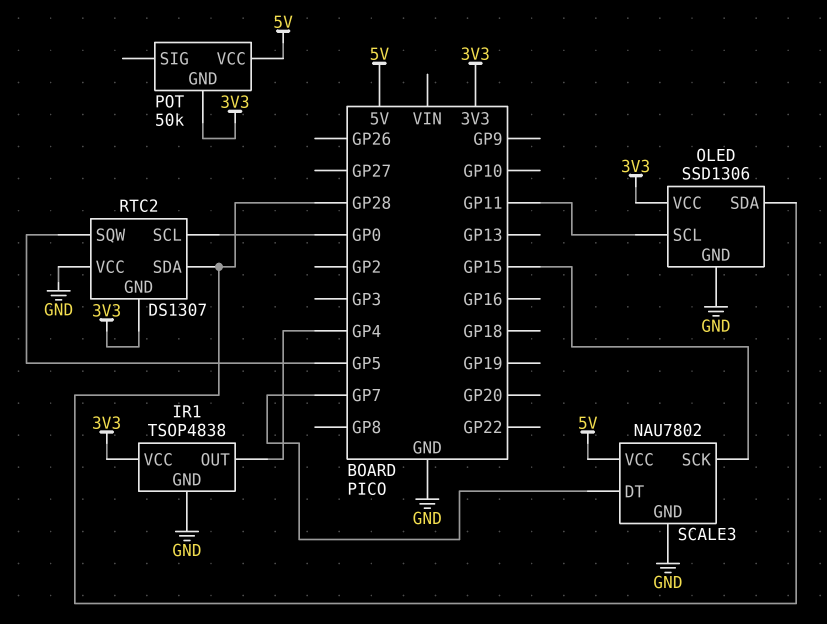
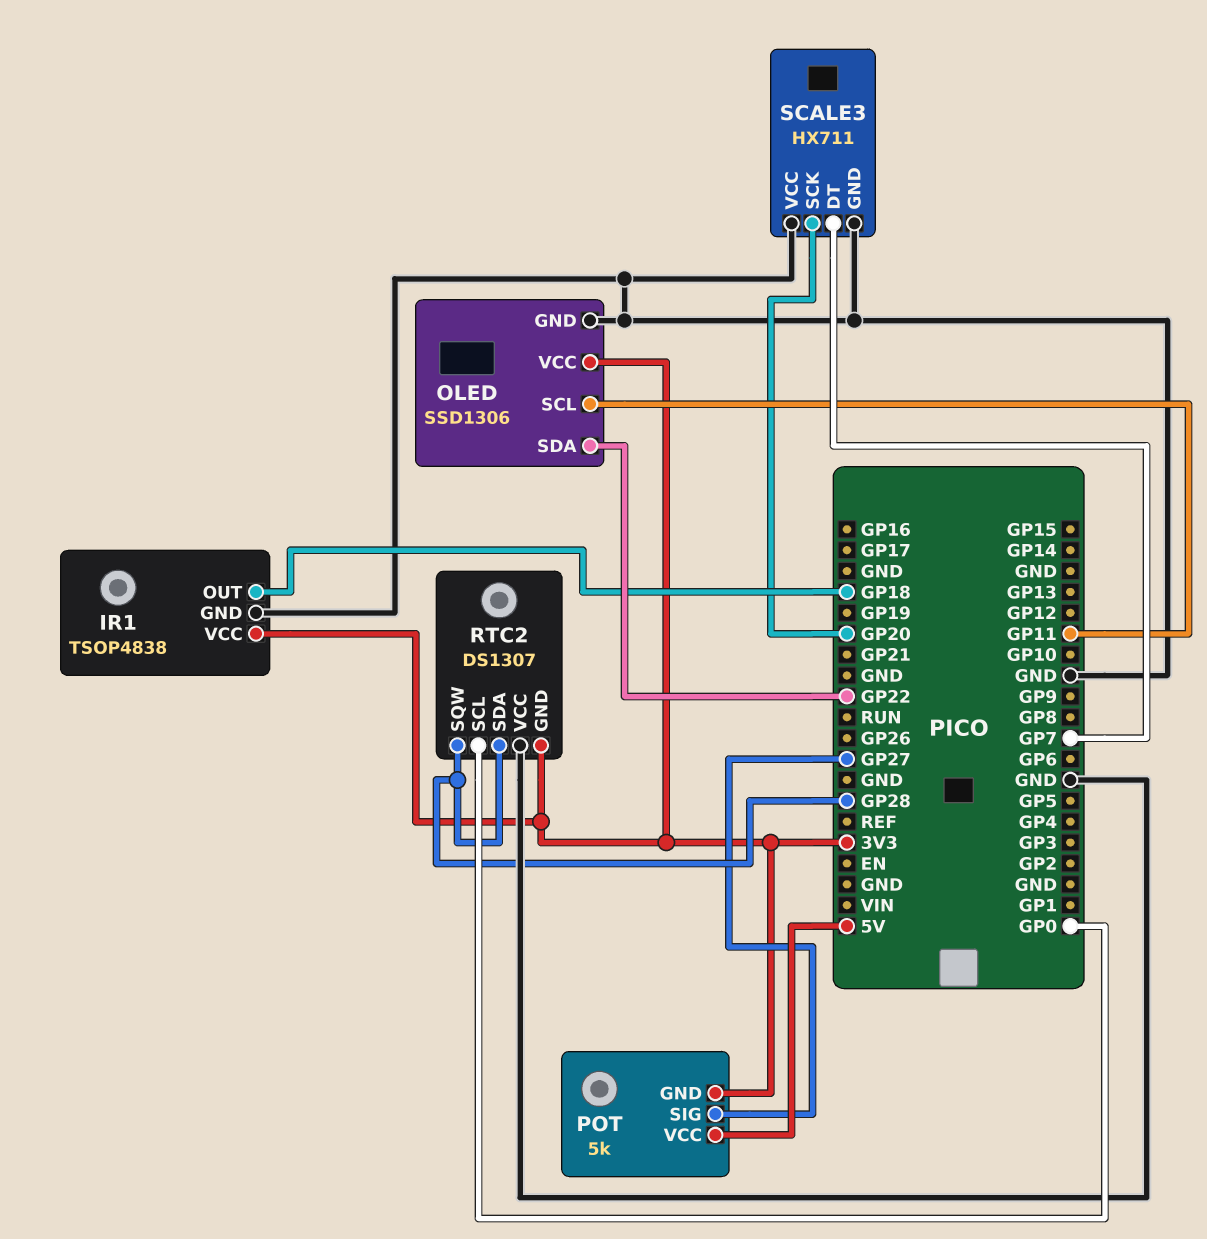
IR1 pin OUT: GP4 -> GP18
OLED pin SDA: GP28 -> GP22
POT: 50k -> 5k
POT pin SIG: none -> GP27
RTC2 pin SQW: GP5 -> GP28
SCALE3: NAU7802 -> HX711
SCALE3 pin SCK: GP15 -> GP20
SCALE3 pin VCC: 5V -> GND

